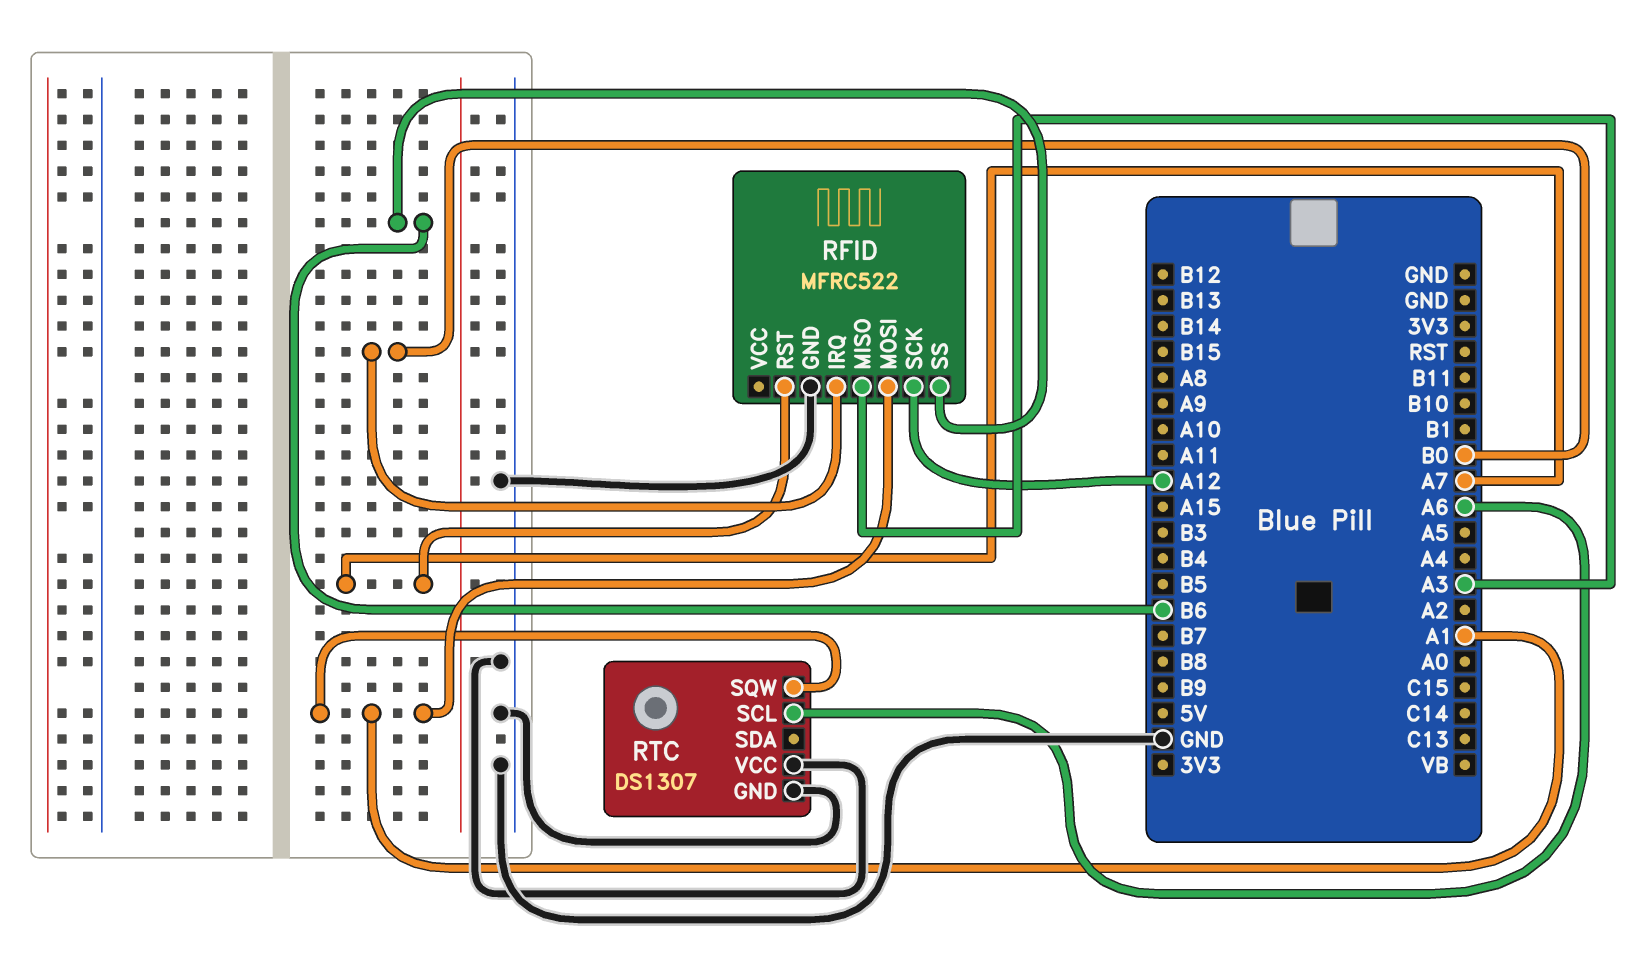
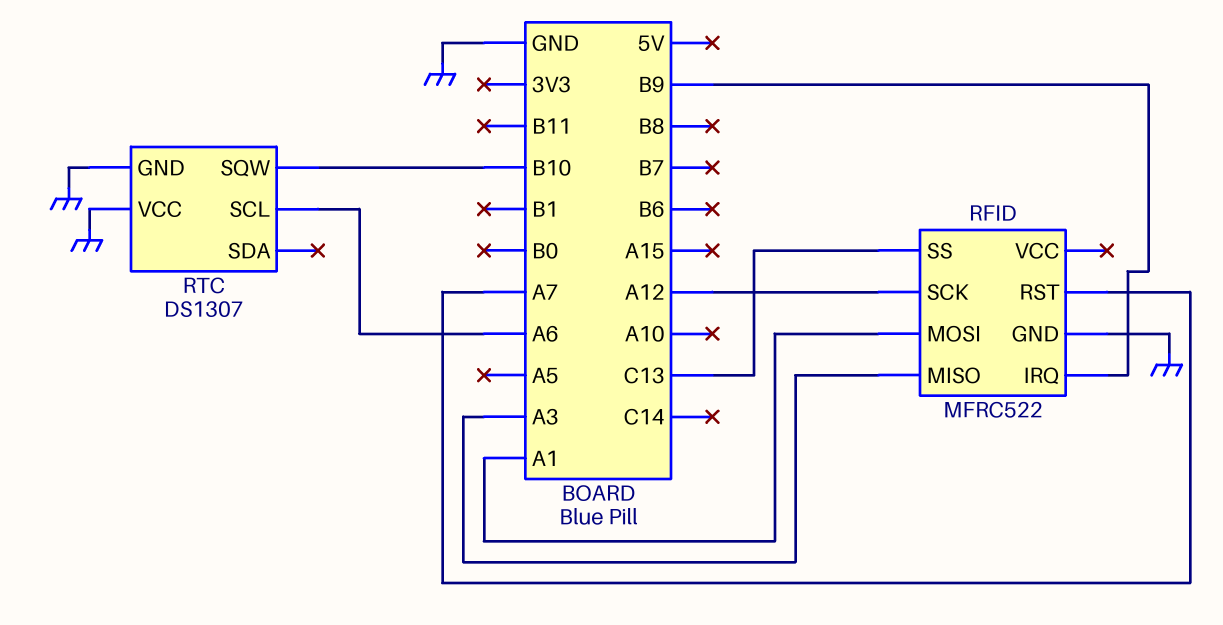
RFID pin IRQ: B0 -> B9
RFID pin SS: B6 -> C13
RTC pin SQW: A1 -> B10

